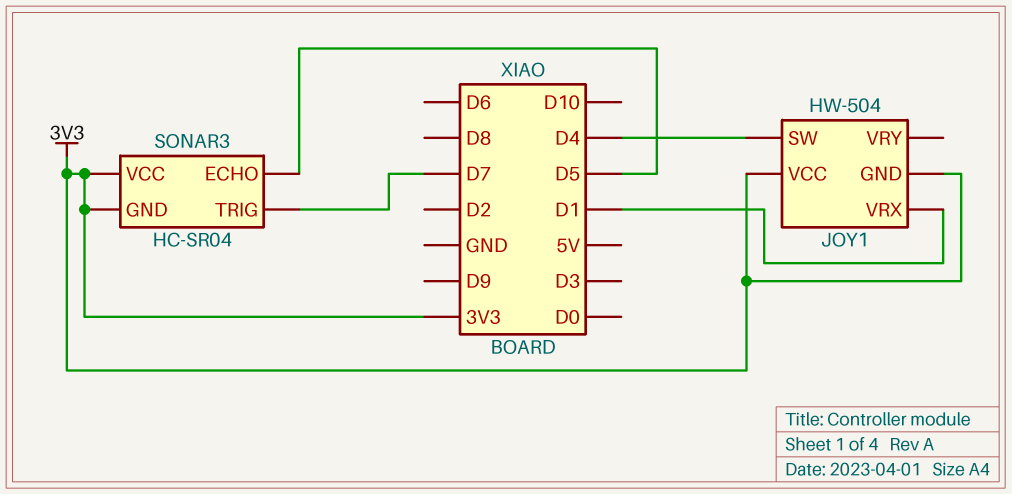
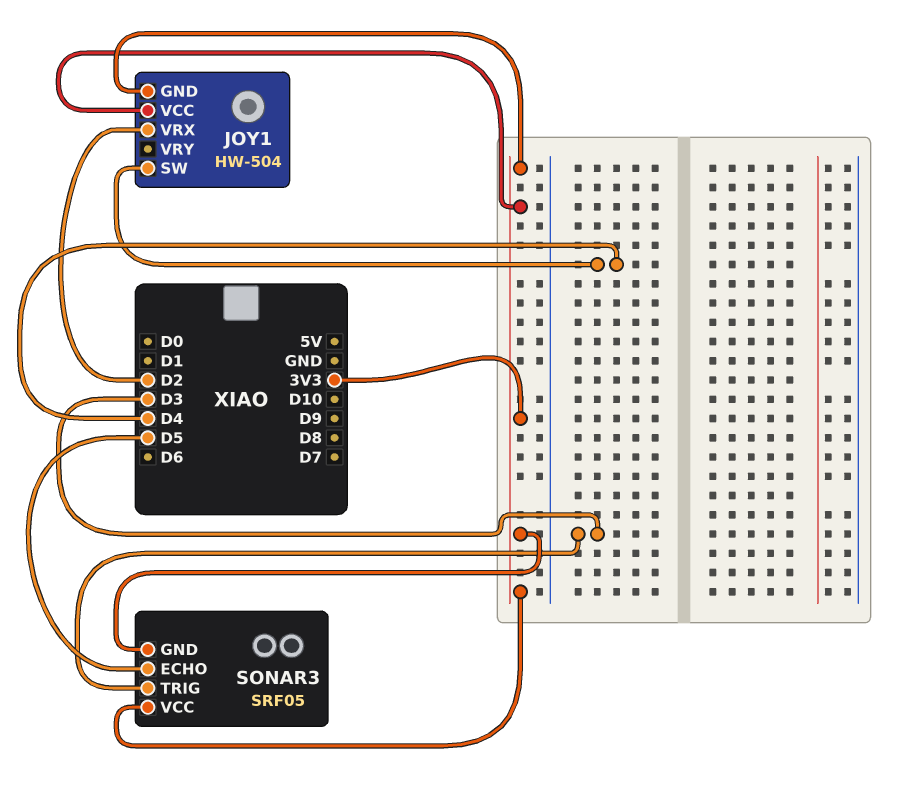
JOY1 pin VRX: D1 -> D2
SONAR3: HC-SR04 -> SRF05
SONAR3 pin TRIG: D7 -> D3

